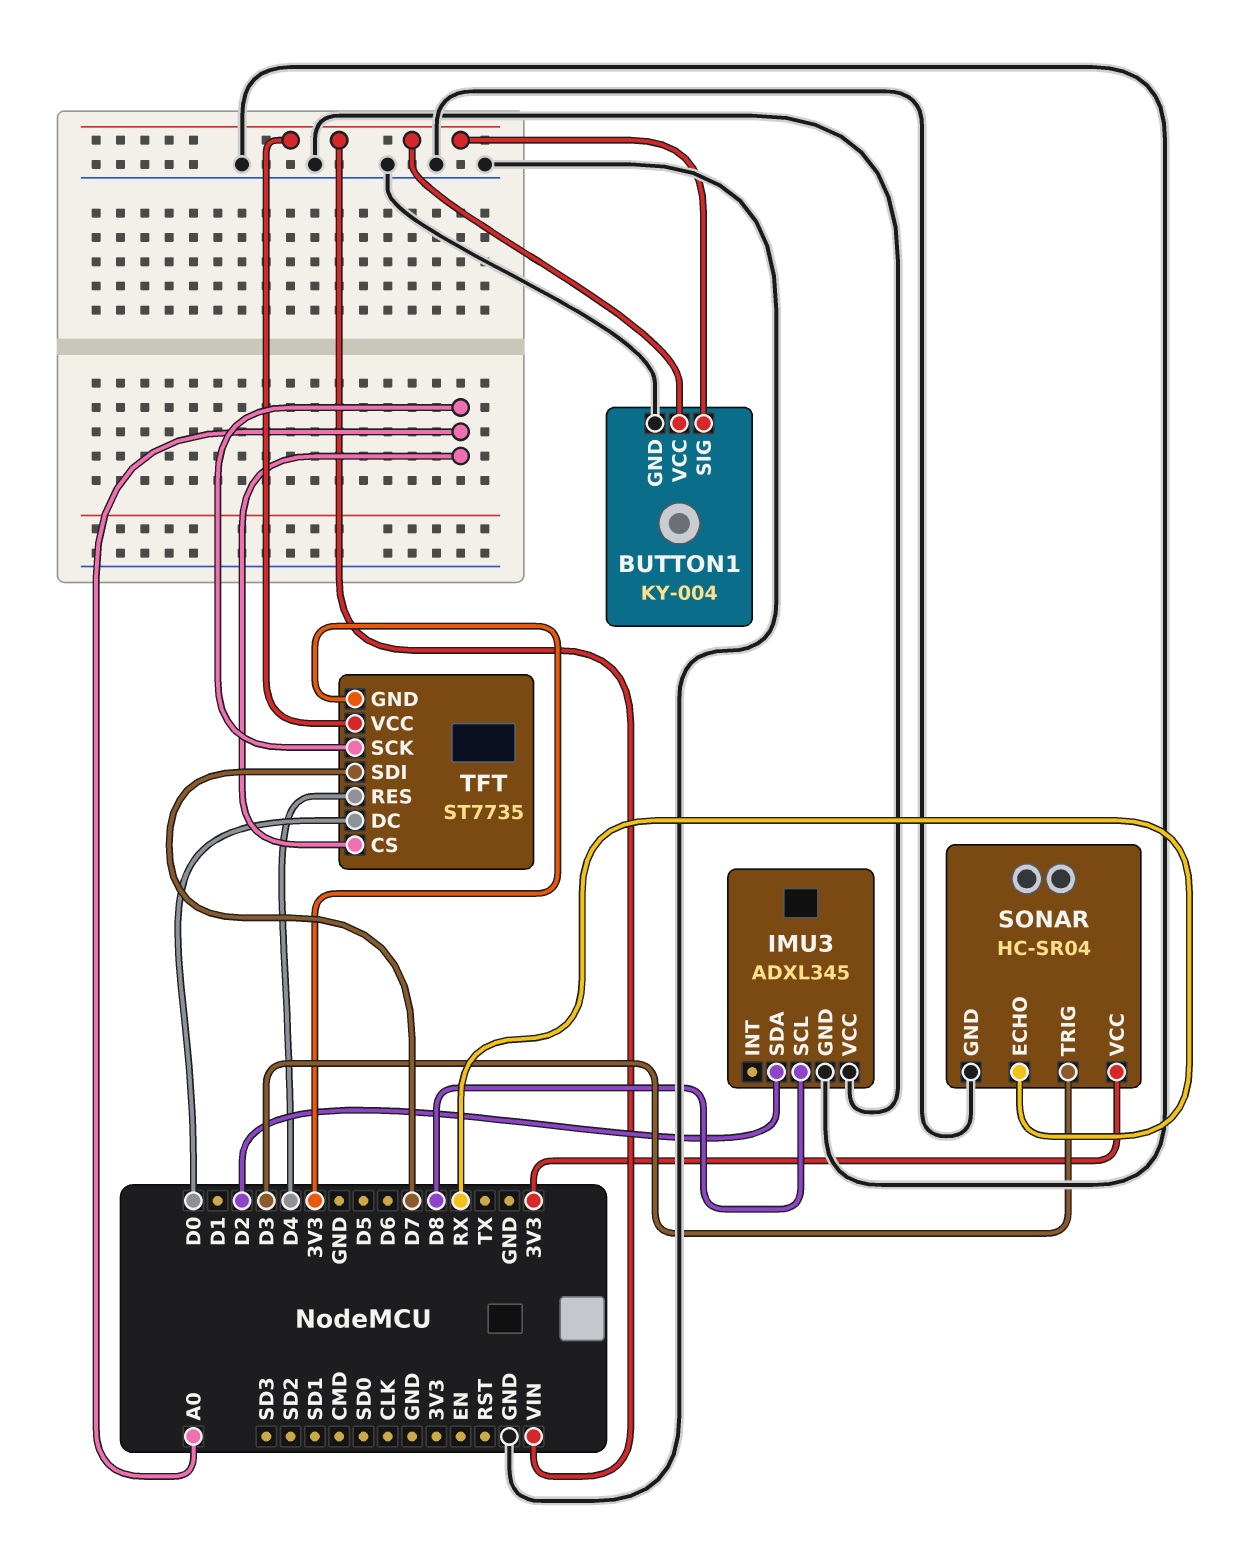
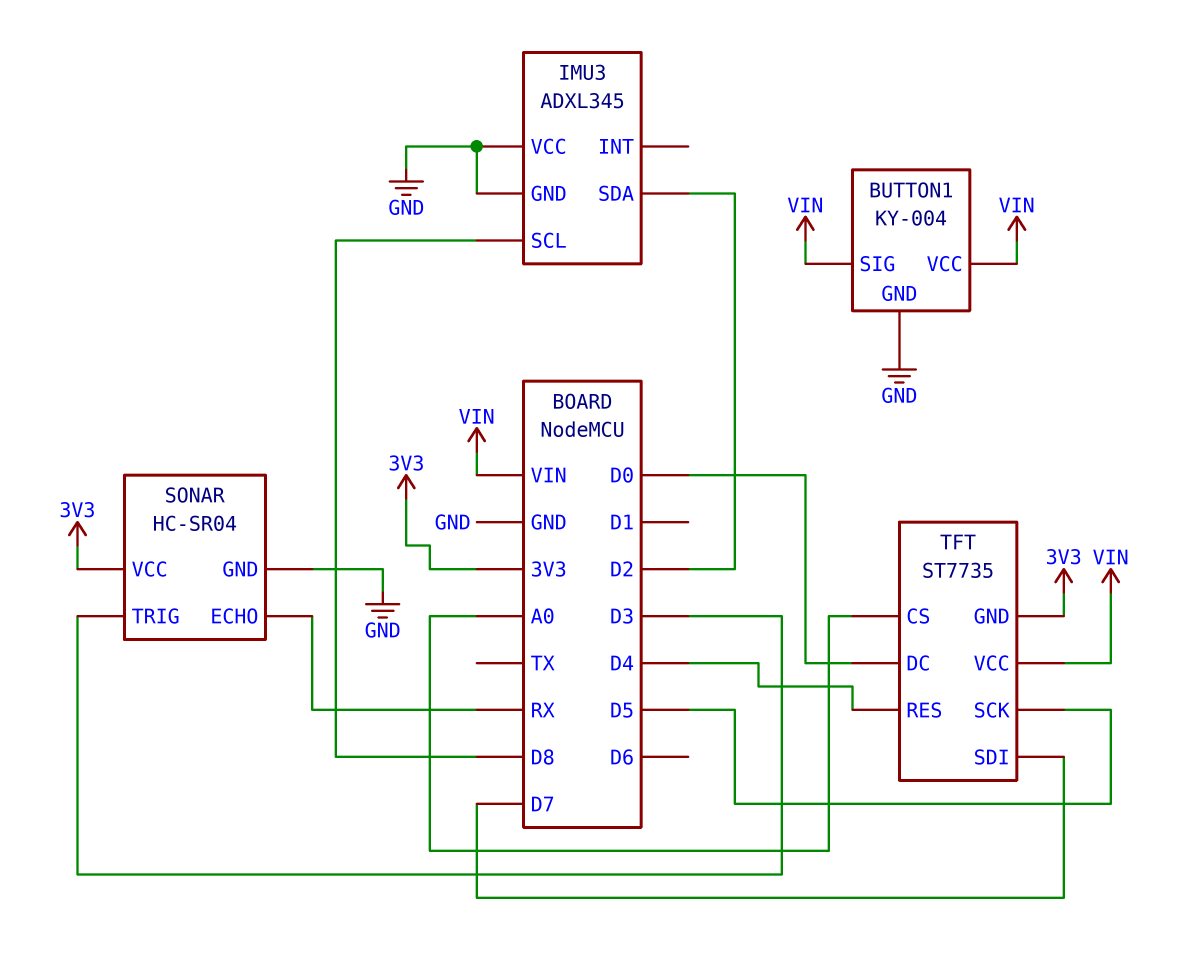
TFT pin SCK: A0 -> D5

